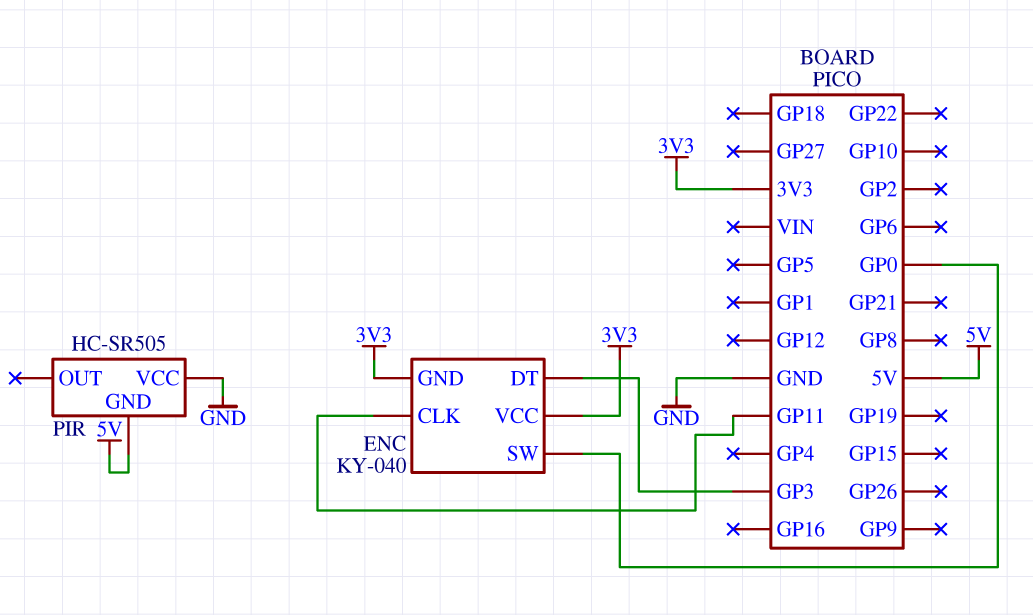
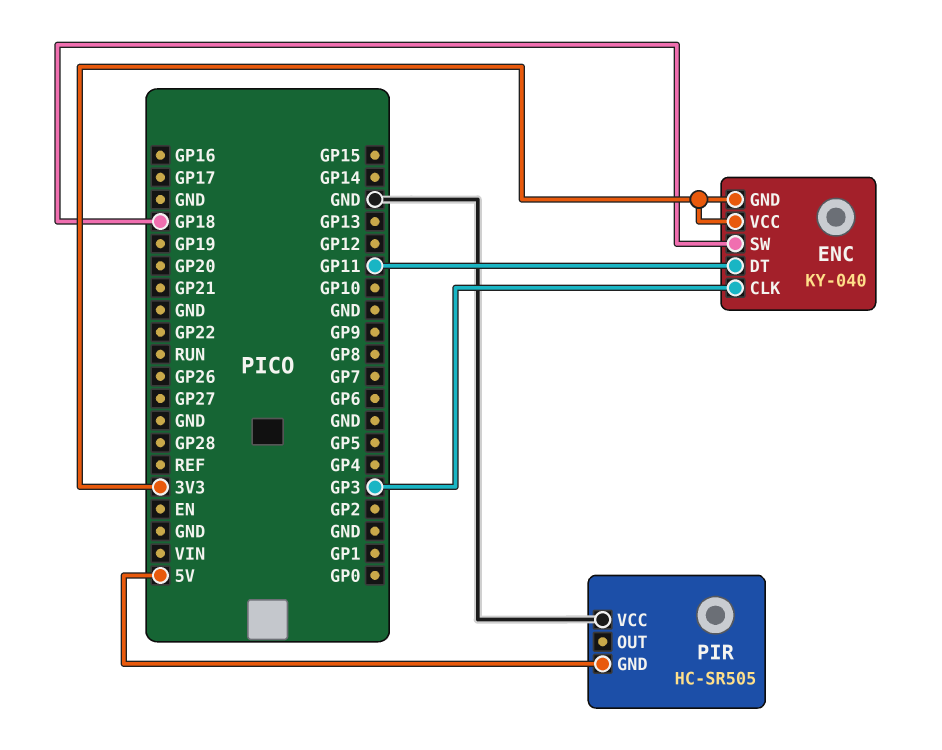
ENC pin CLK: GP11 -> GP3
ENC pin DT: GP3 -> GP11
ENC pin SW: GP0 -> GP18

